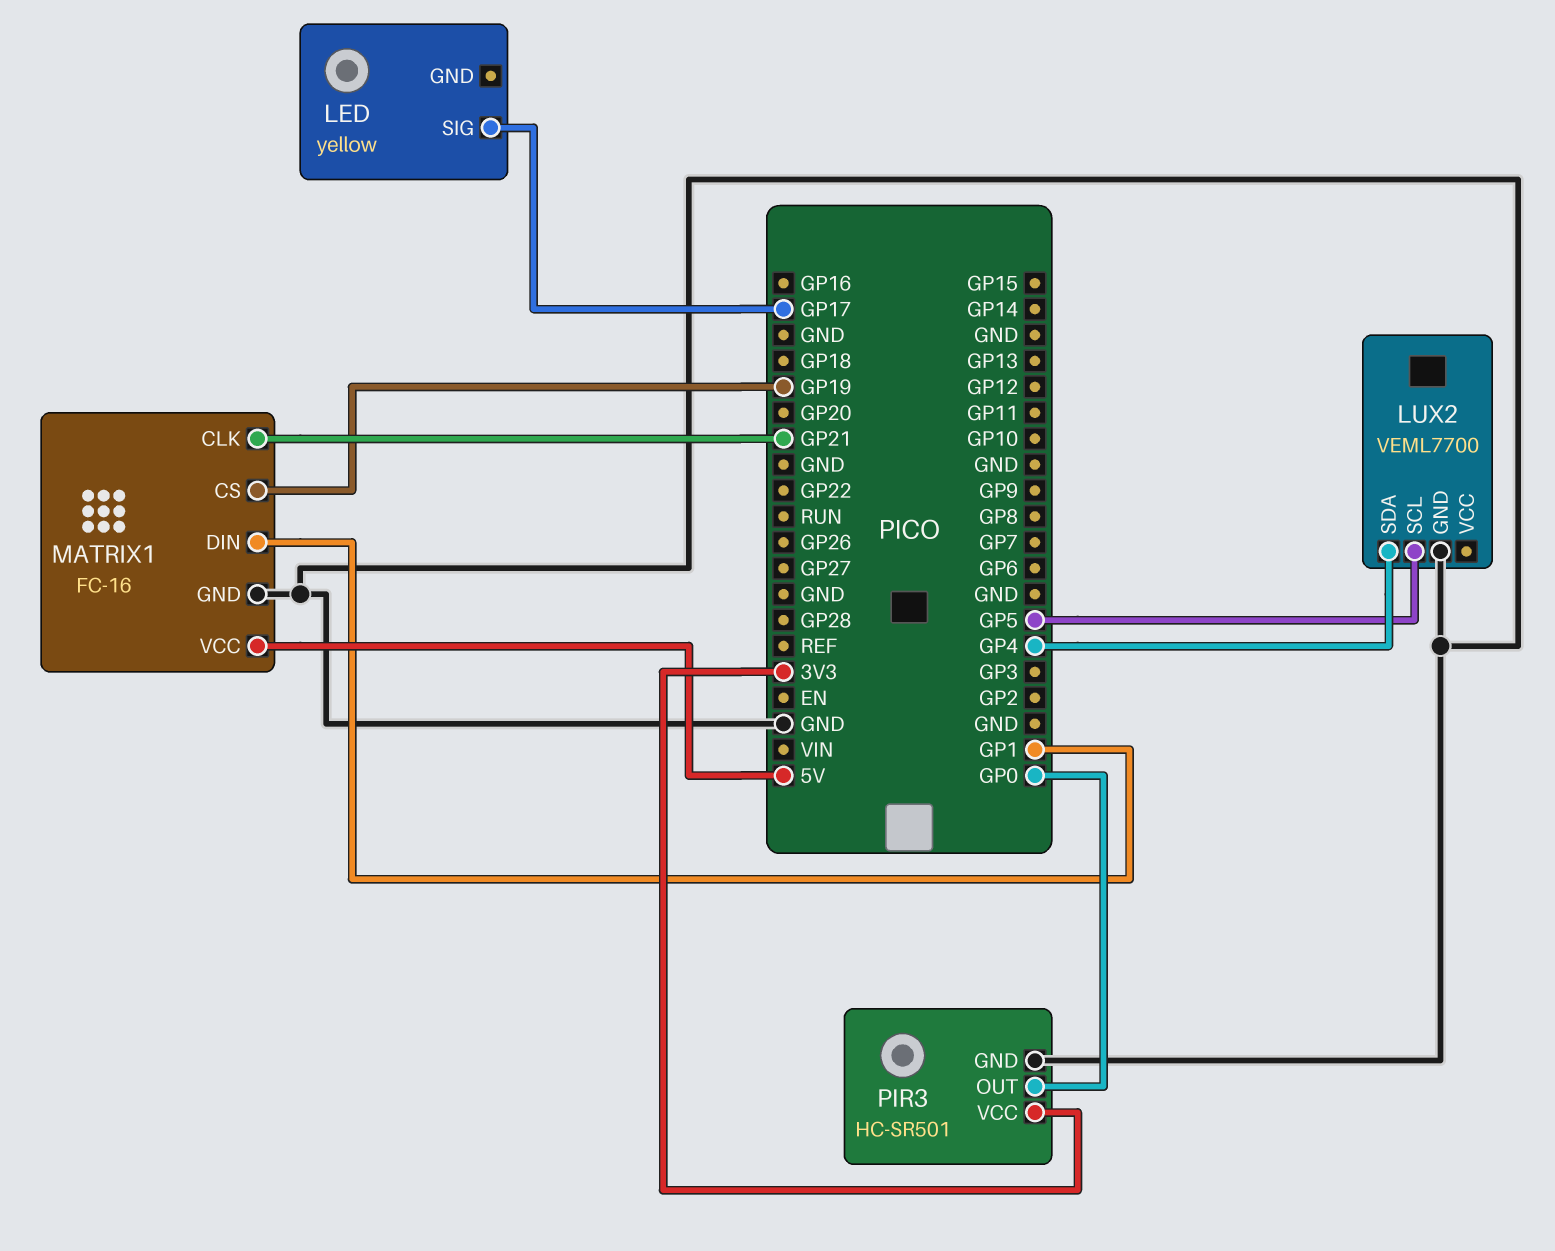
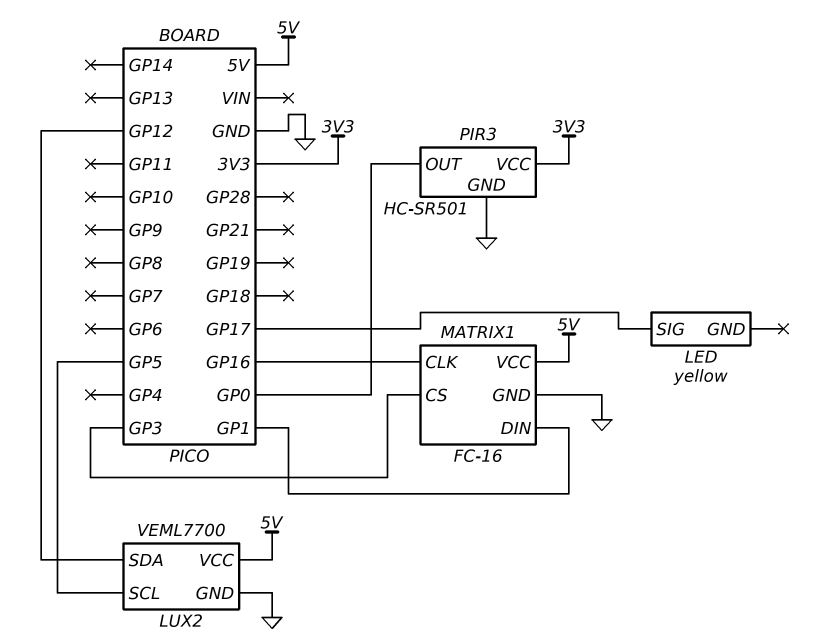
LUX2 pin SDA: GP4 -> GP12
LUX2 pin VCC: none -> 5V
MATRIX1 pin CLK: GP21 -> GP16
MATRIX1 pin CS: GP19 -> GP3

